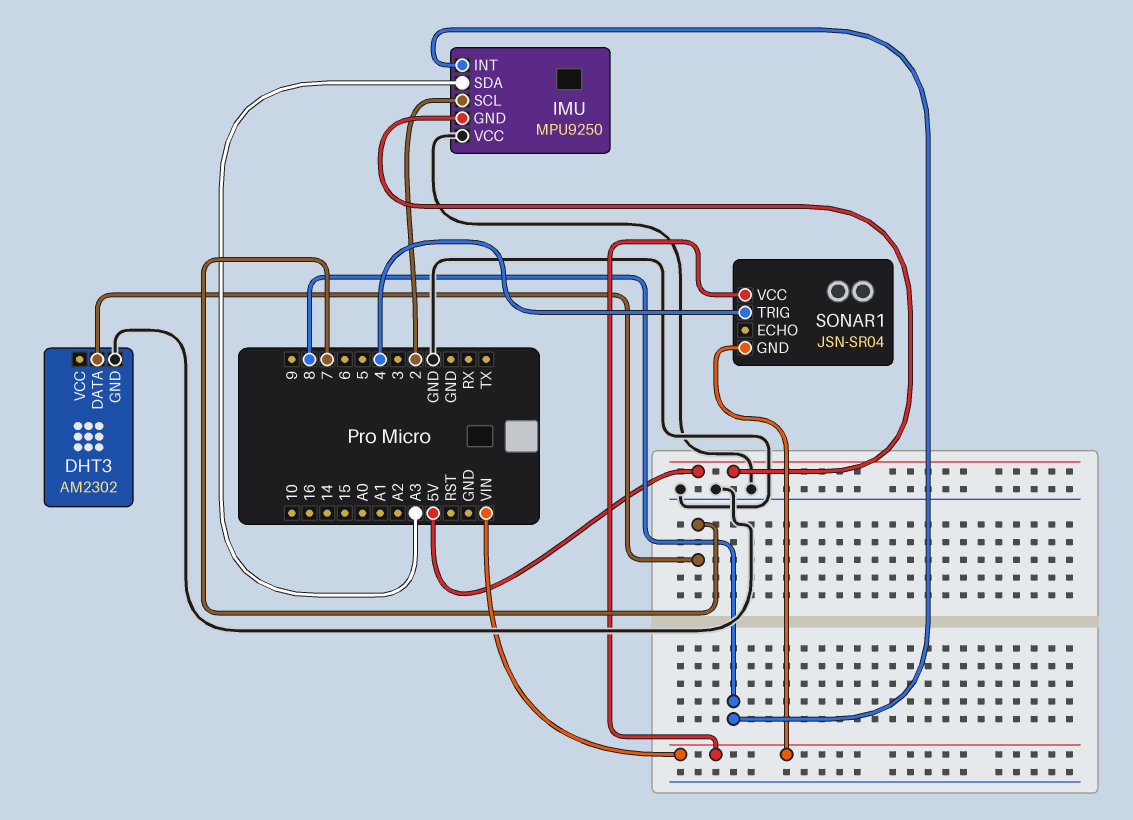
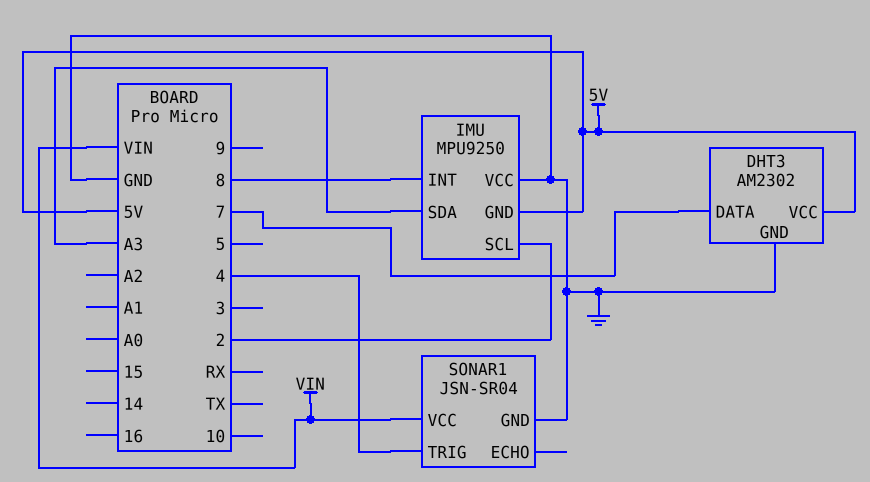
DHT3 pin VCC: none -> 5V
SONAR1 pin GND: VIN -> GND

